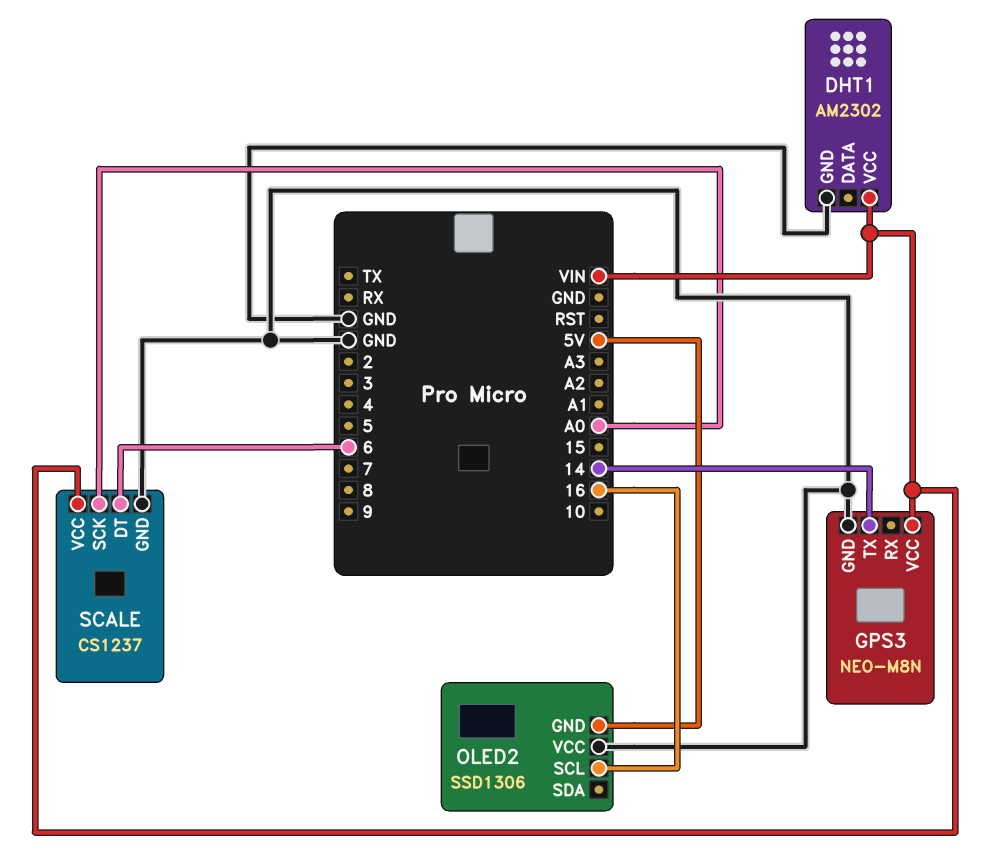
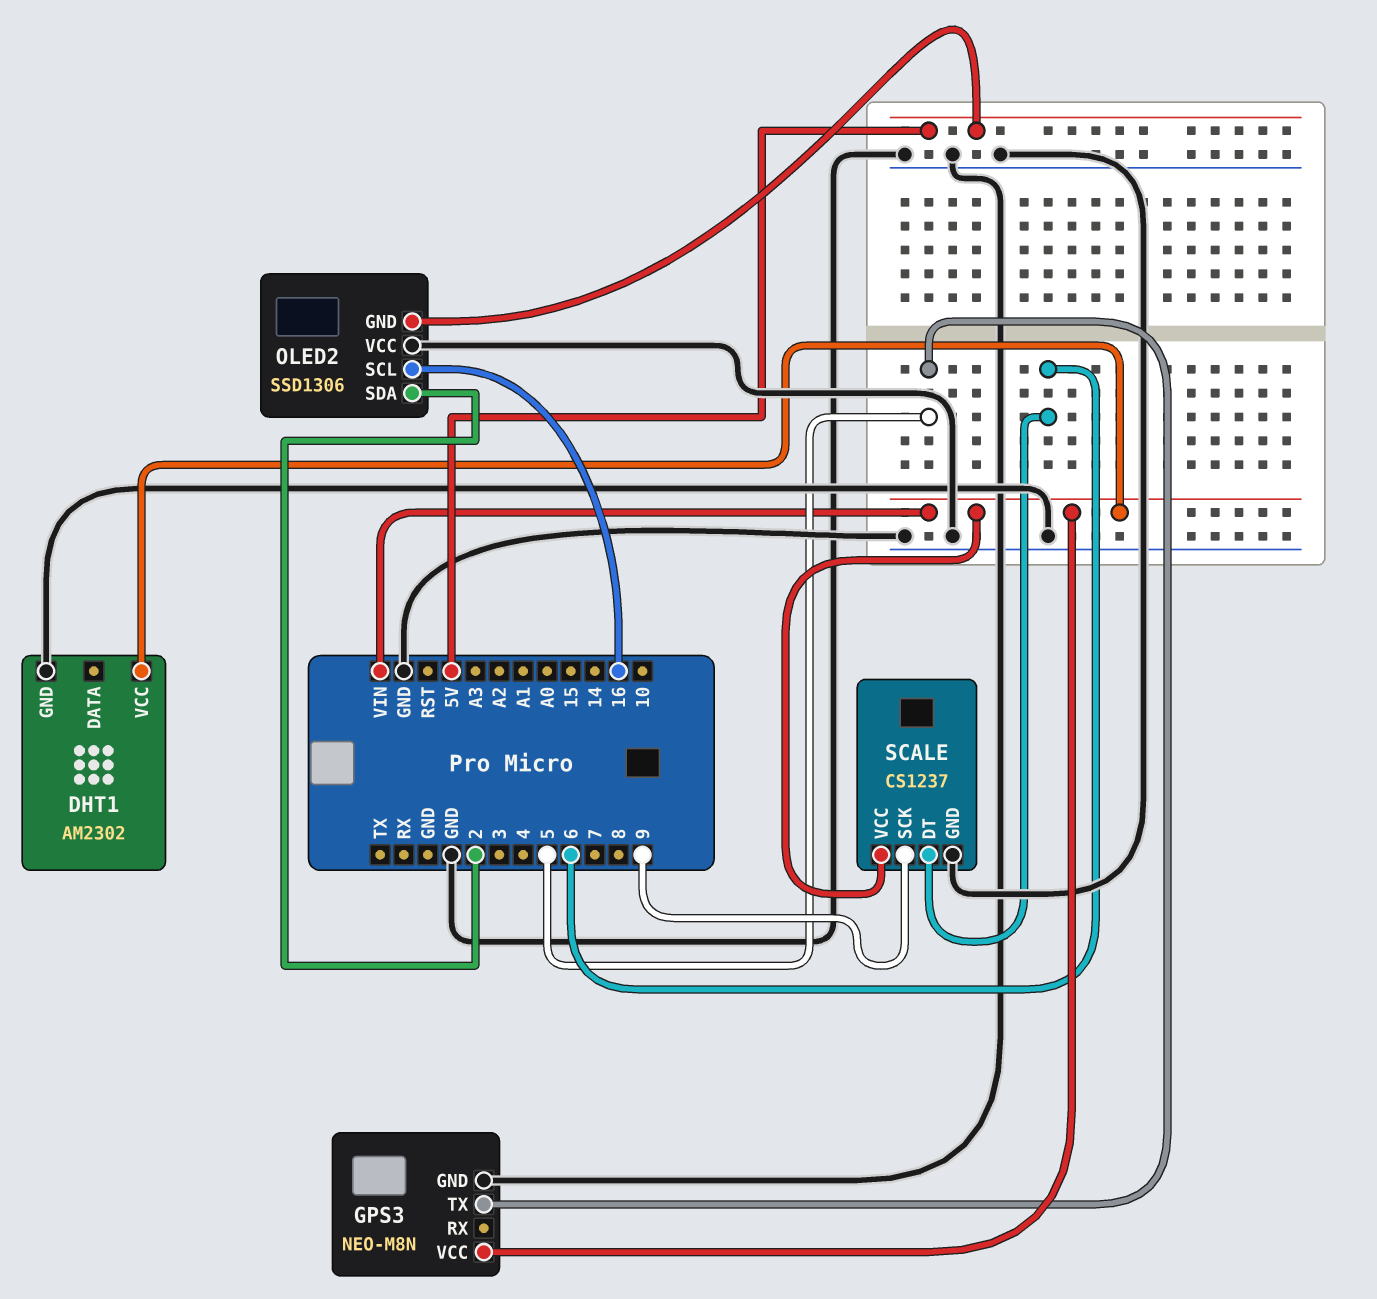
GPS3 pin TX: 14 -> 5
OLED2 pin SDA: none -> 2
SCALE pin SCK: A0 -> 9

